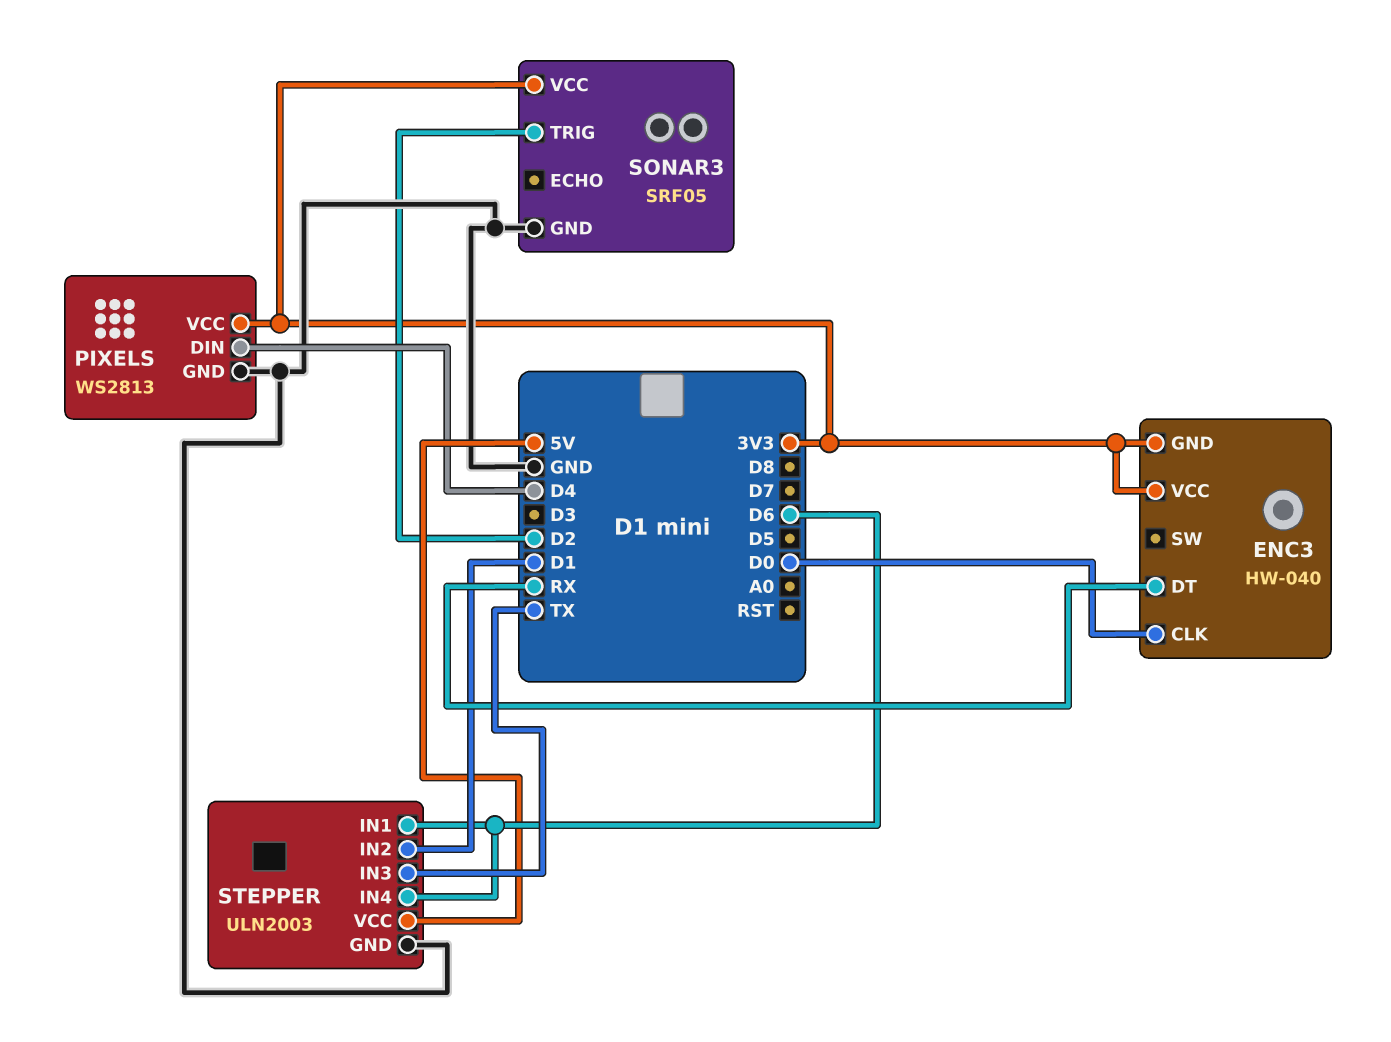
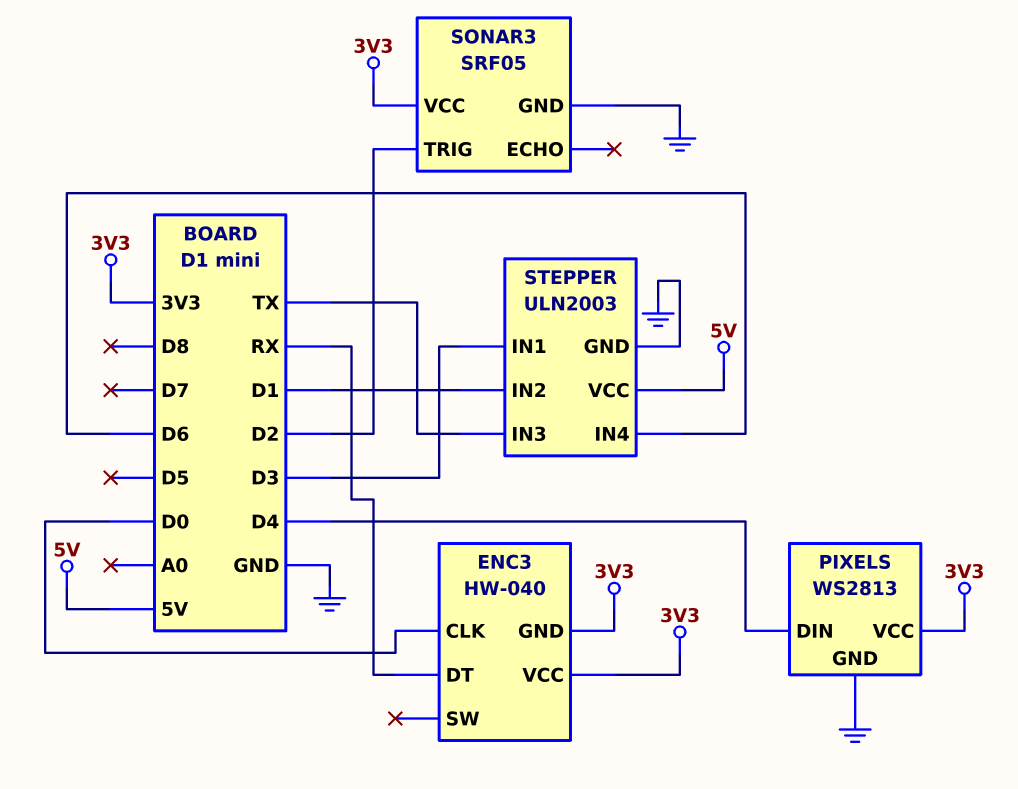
STEPPER pin IN1: D6 -> D3

